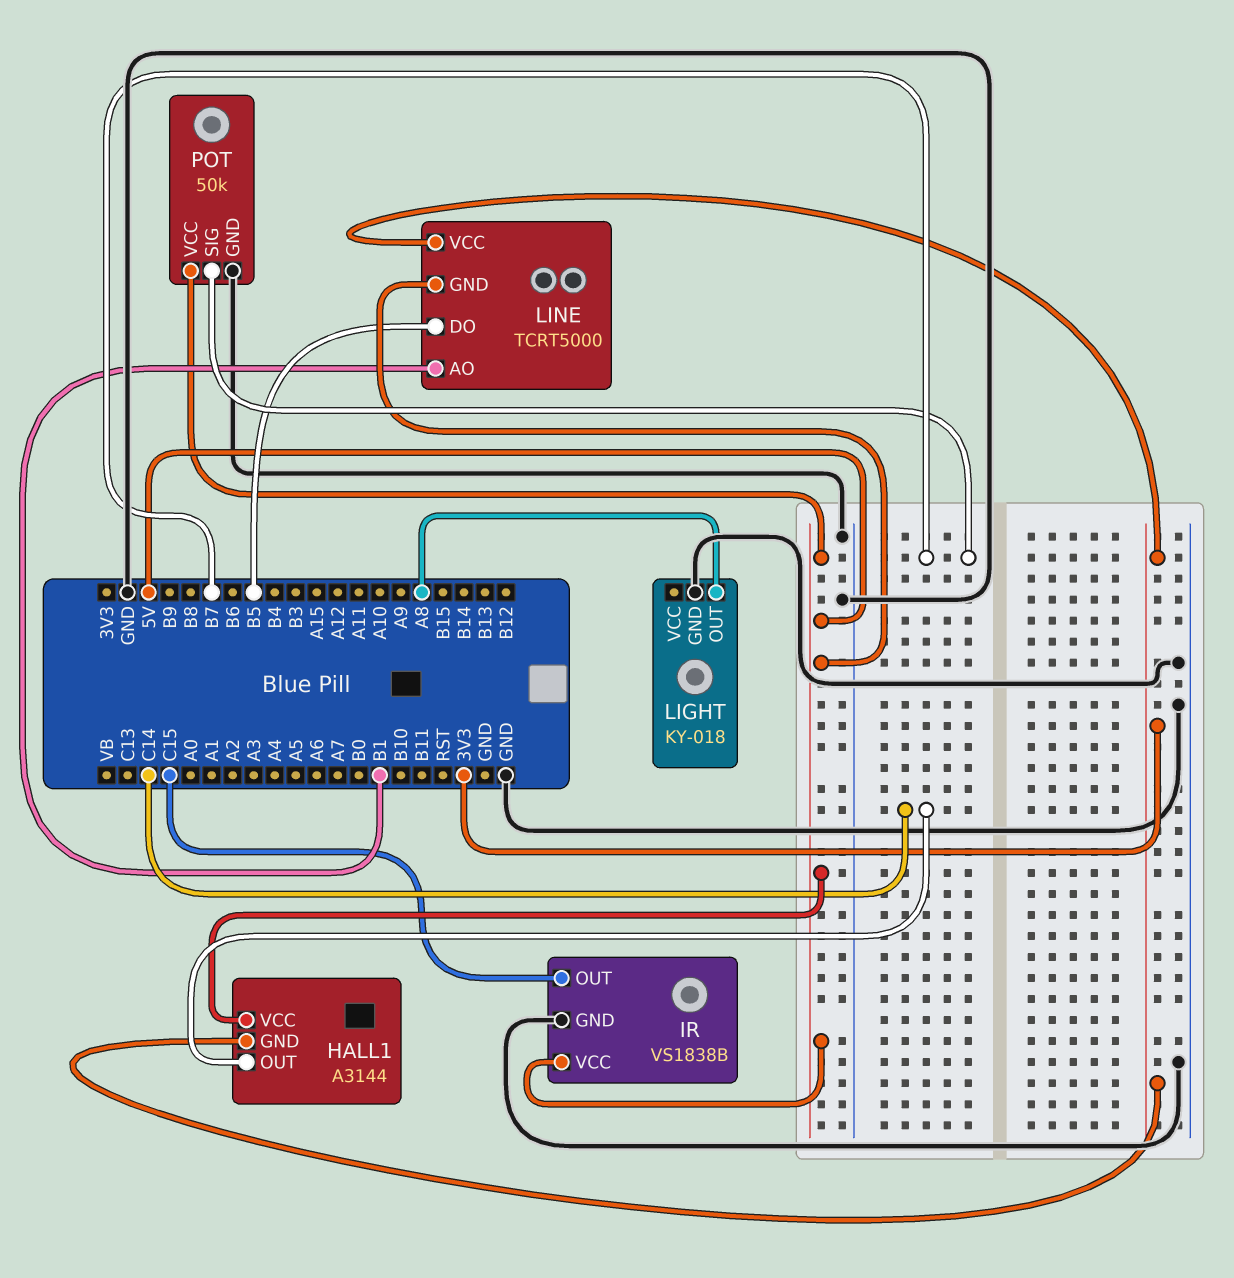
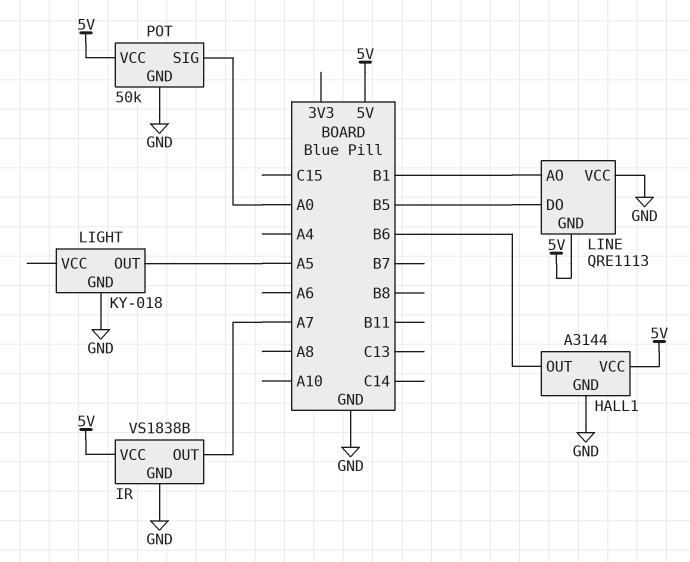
HALL1 pin GND: 3V3 -> GND
HALL1 pin OUT: C14 -> B6
IR pin OUT: C15 -> A7
LIGHT pin OUT: A8 -> A5
LINE: TCRT5000 -> QRE1113
LINE pin VCC: 3V3 -> GND
POT pin SIG: B7 -> A0

